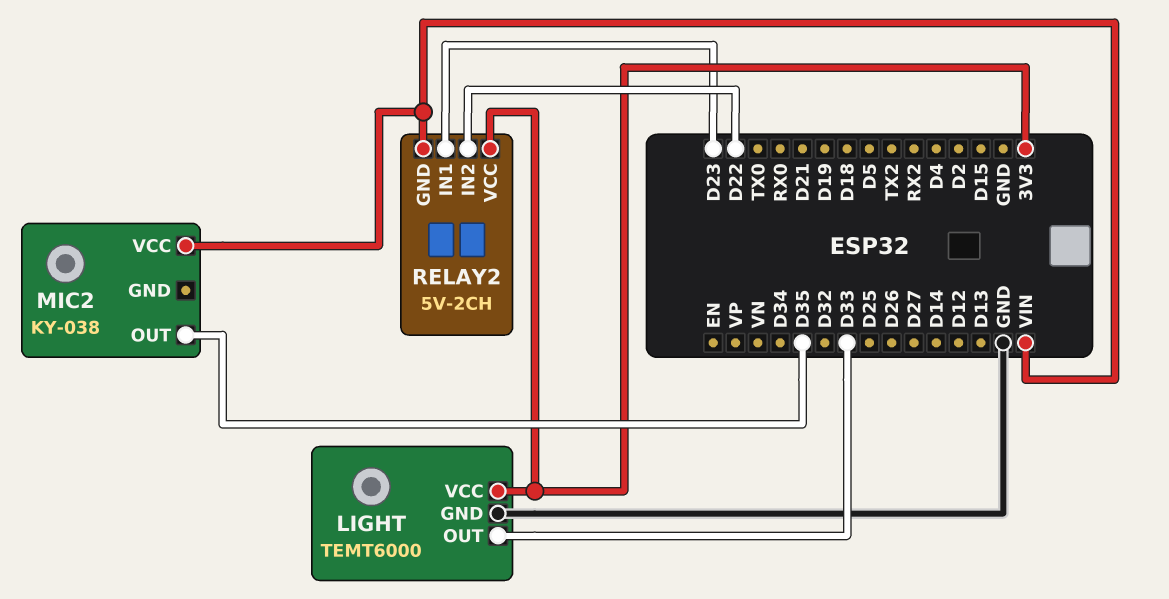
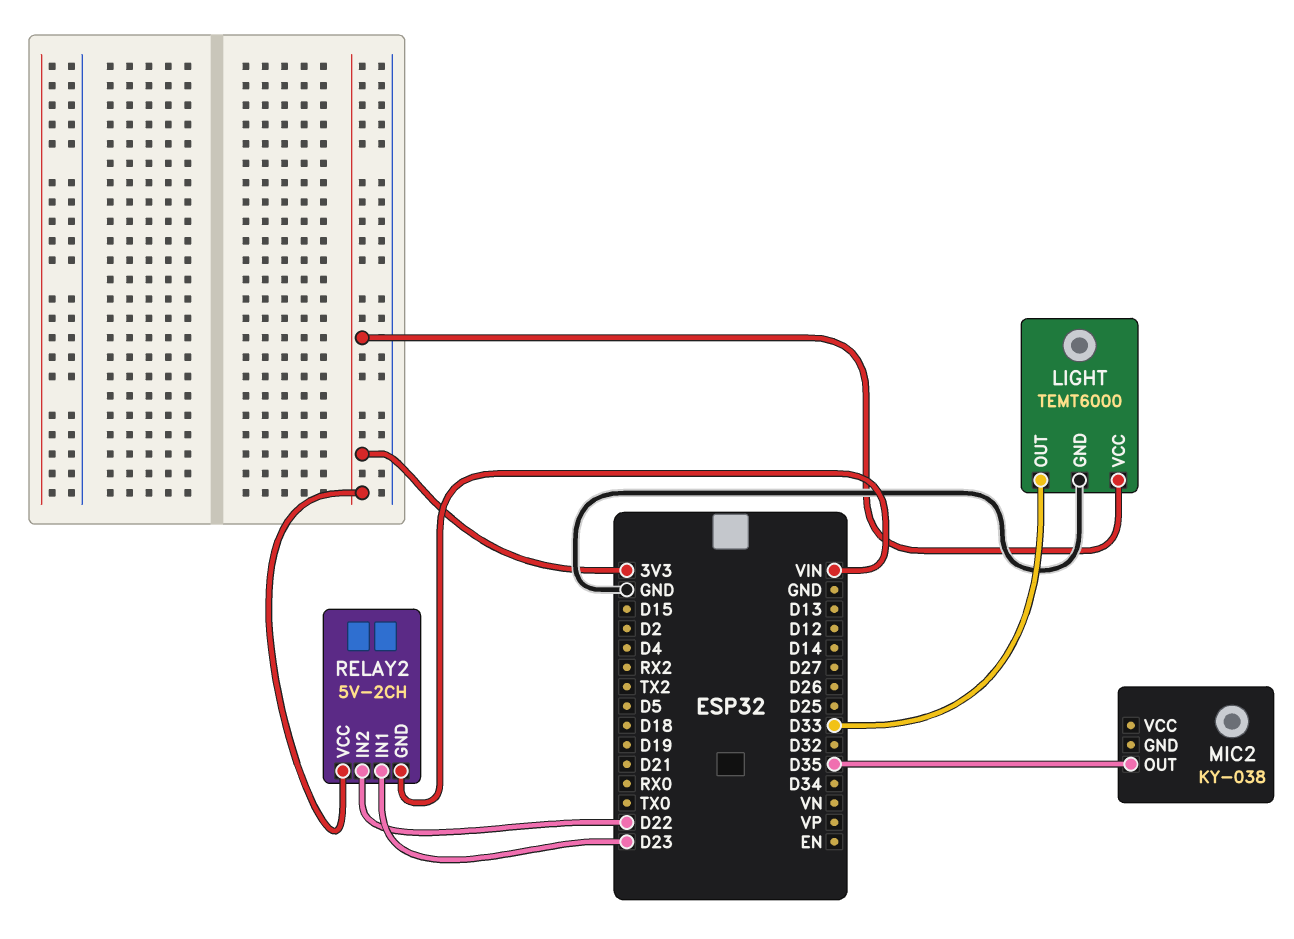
MIC2 pin VCC: VIN -> none

